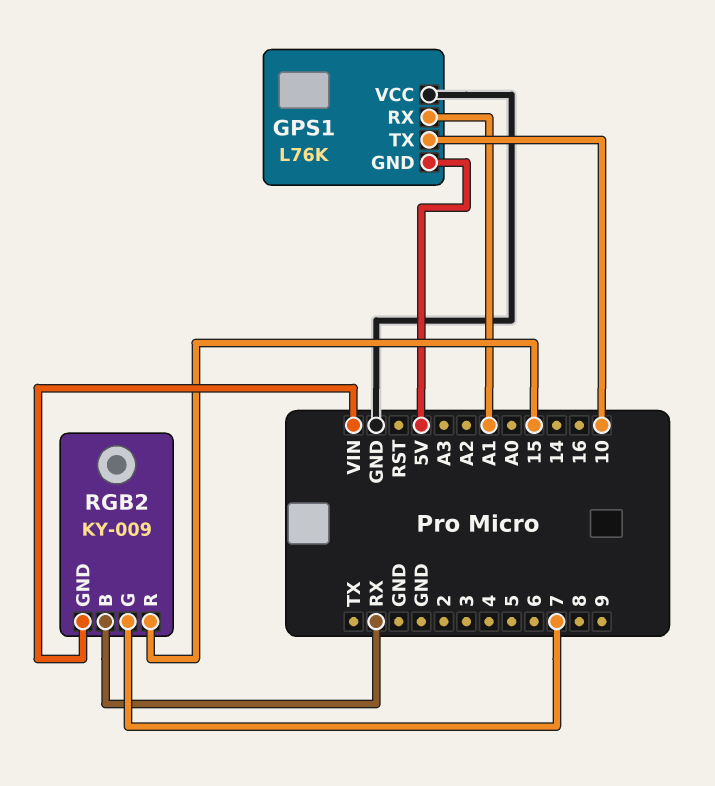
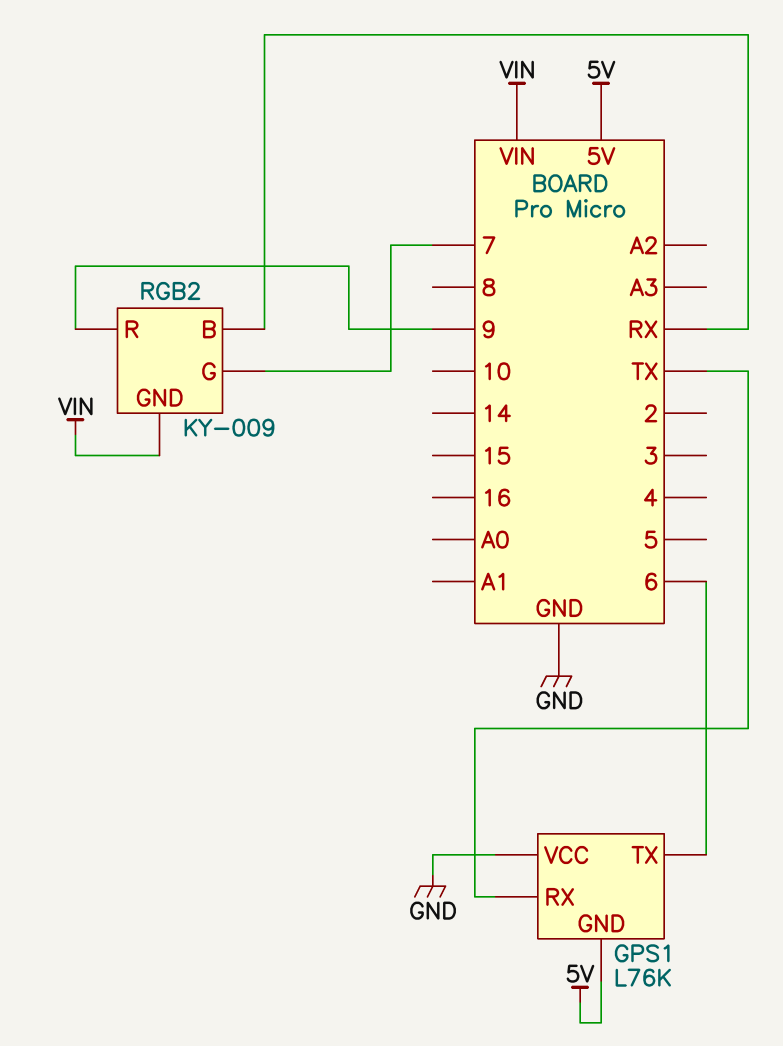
GPS1 pin RX: A1 -> TX
GPS1 pin TX: 10 -> 6
RGB2 pin R: 15 -> 9

